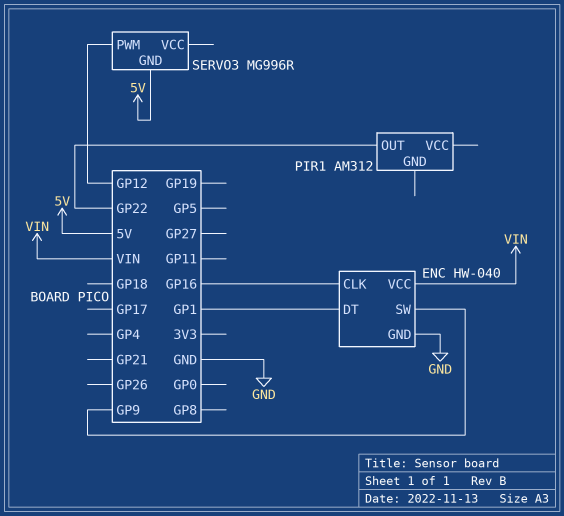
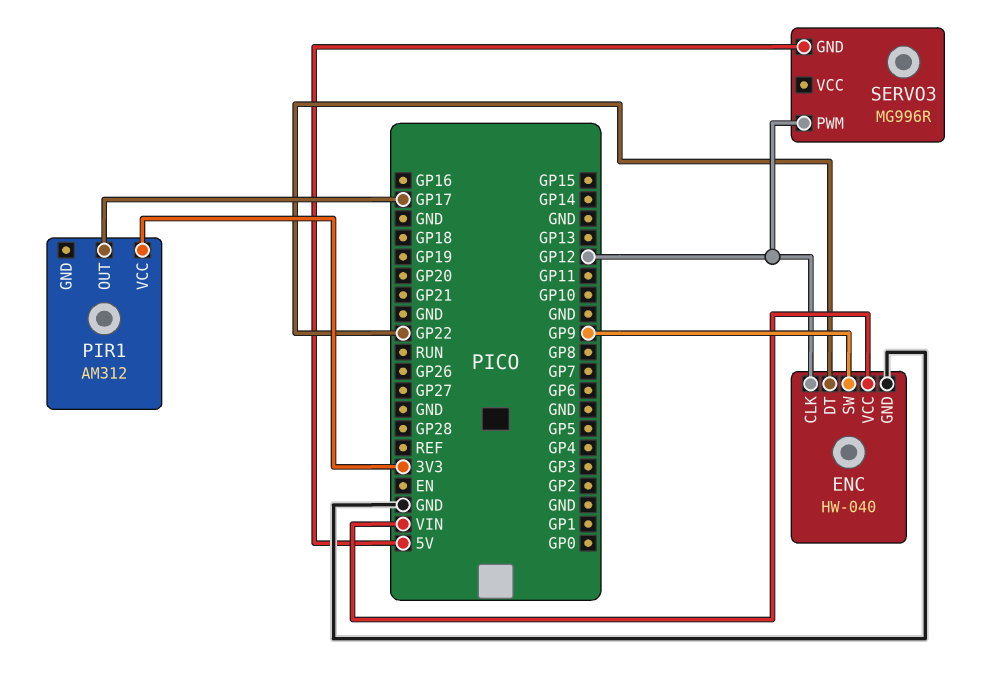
ENC pin CLK: GP16 -> GP12
ENC pin DT: GP1 -> GP22
PIR1 pin OUT: GP22 -> GP17
PIR1 pin VCC: none -> 3V3

